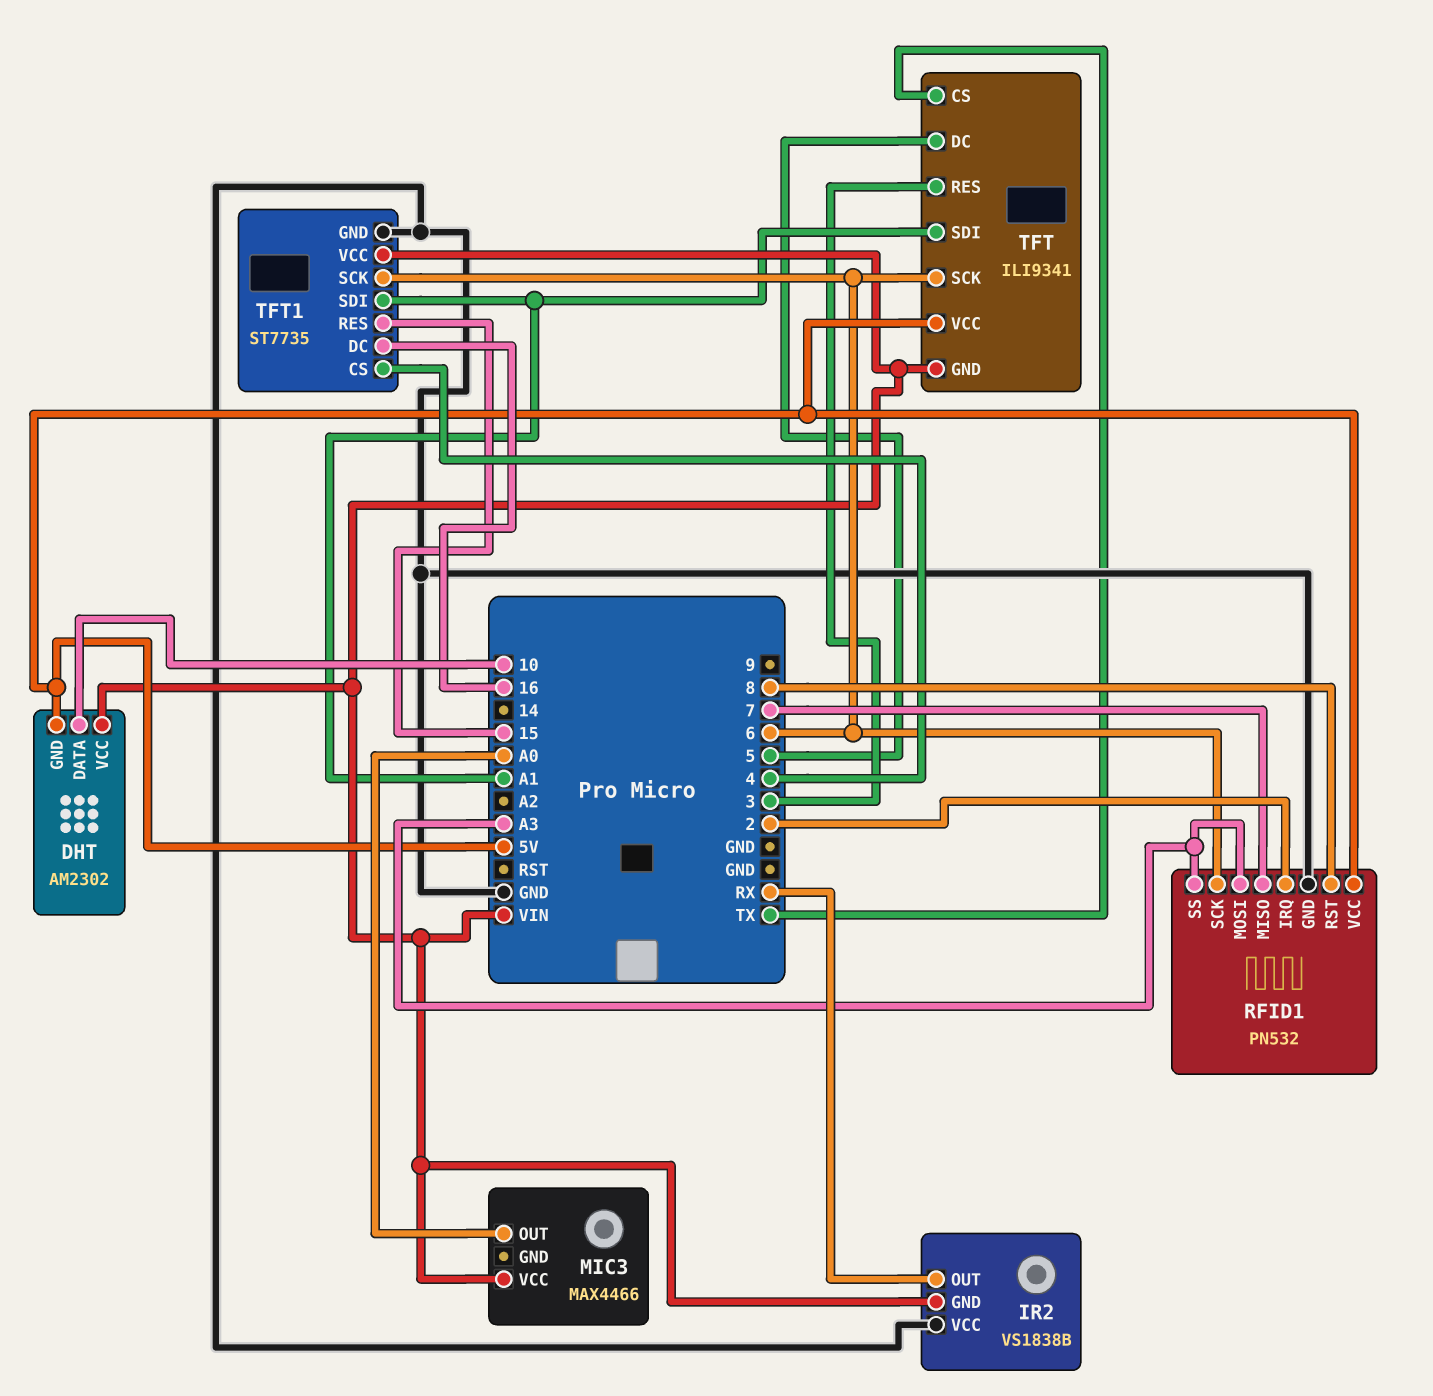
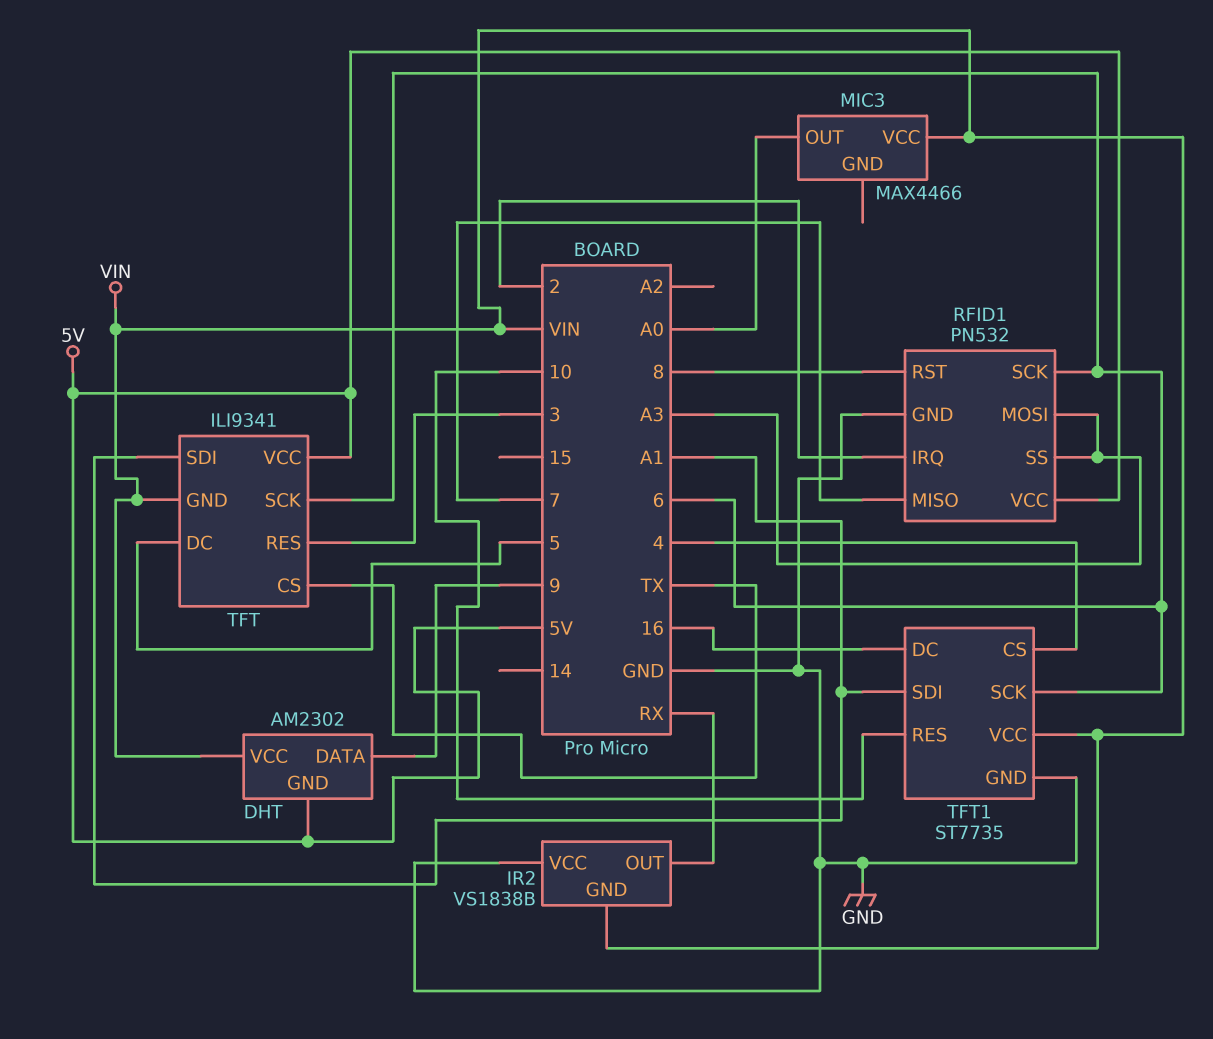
DHT pin DATA: 10 -> 9
TFT1 pin RES: 15 -> 10

